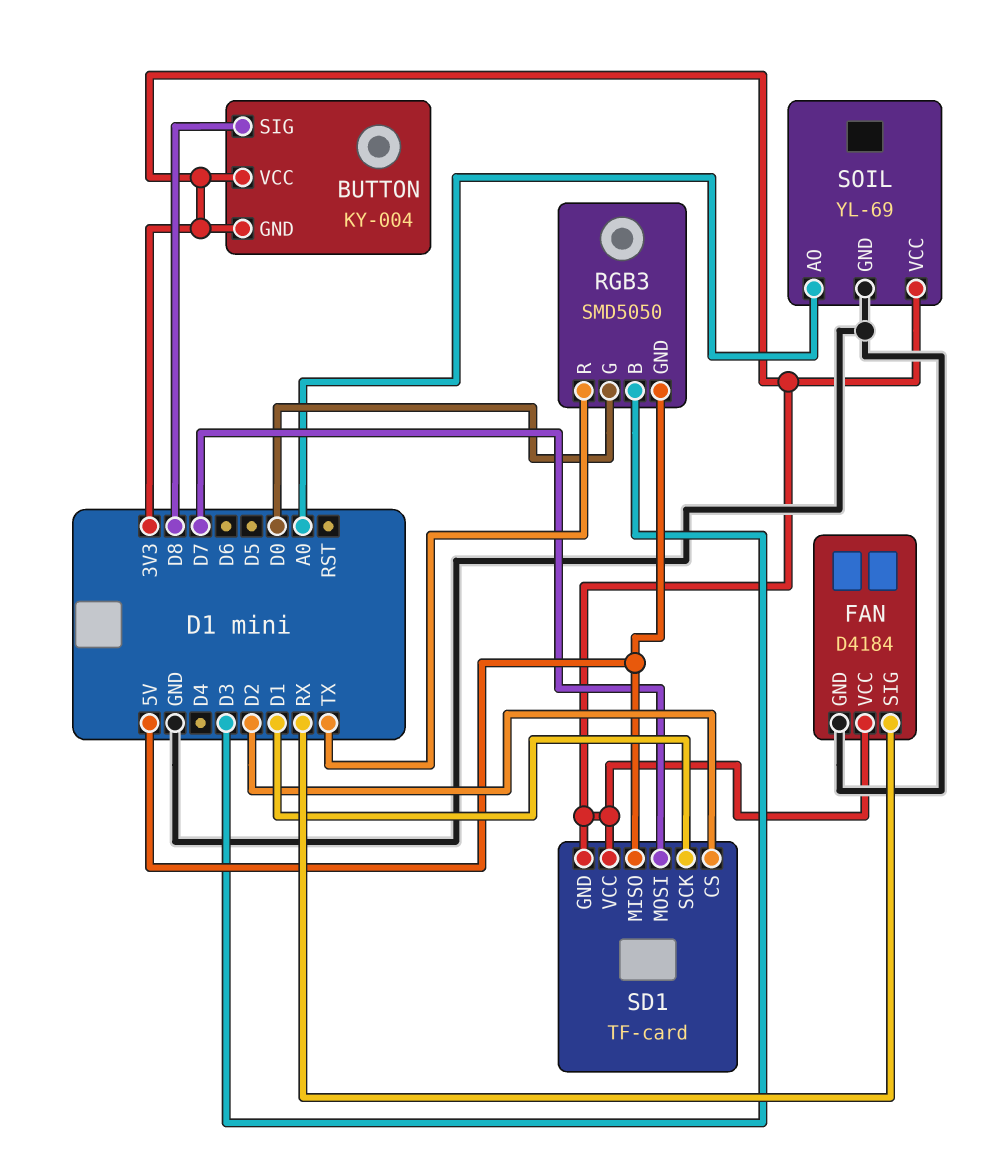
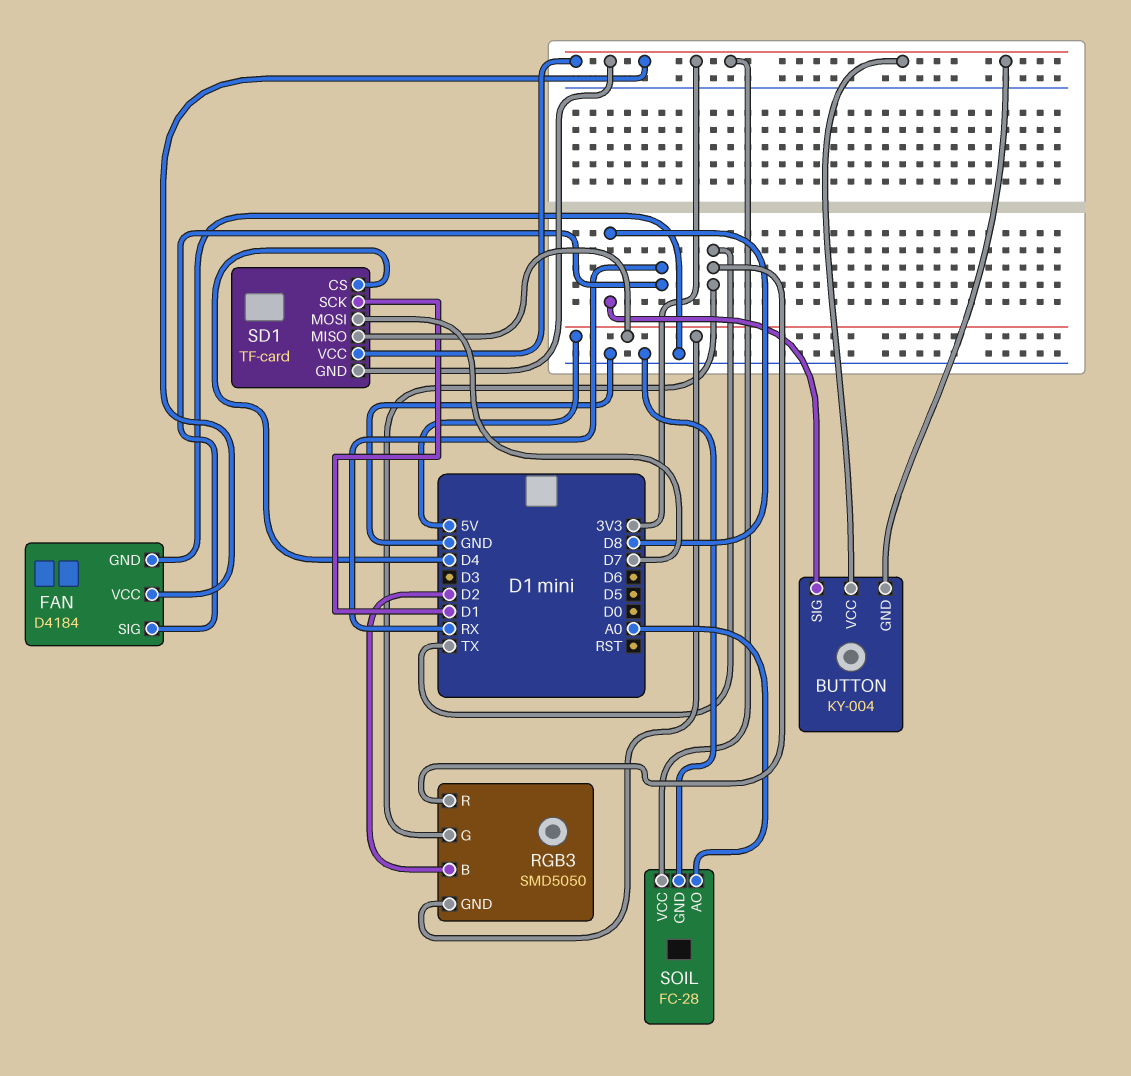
RGB3 pin B: D3 -> D2
RGB3 pin G: D0 -> TX
SD1 pin CS: D2 -> D4
SOIL: YL-69 -> FC-28

